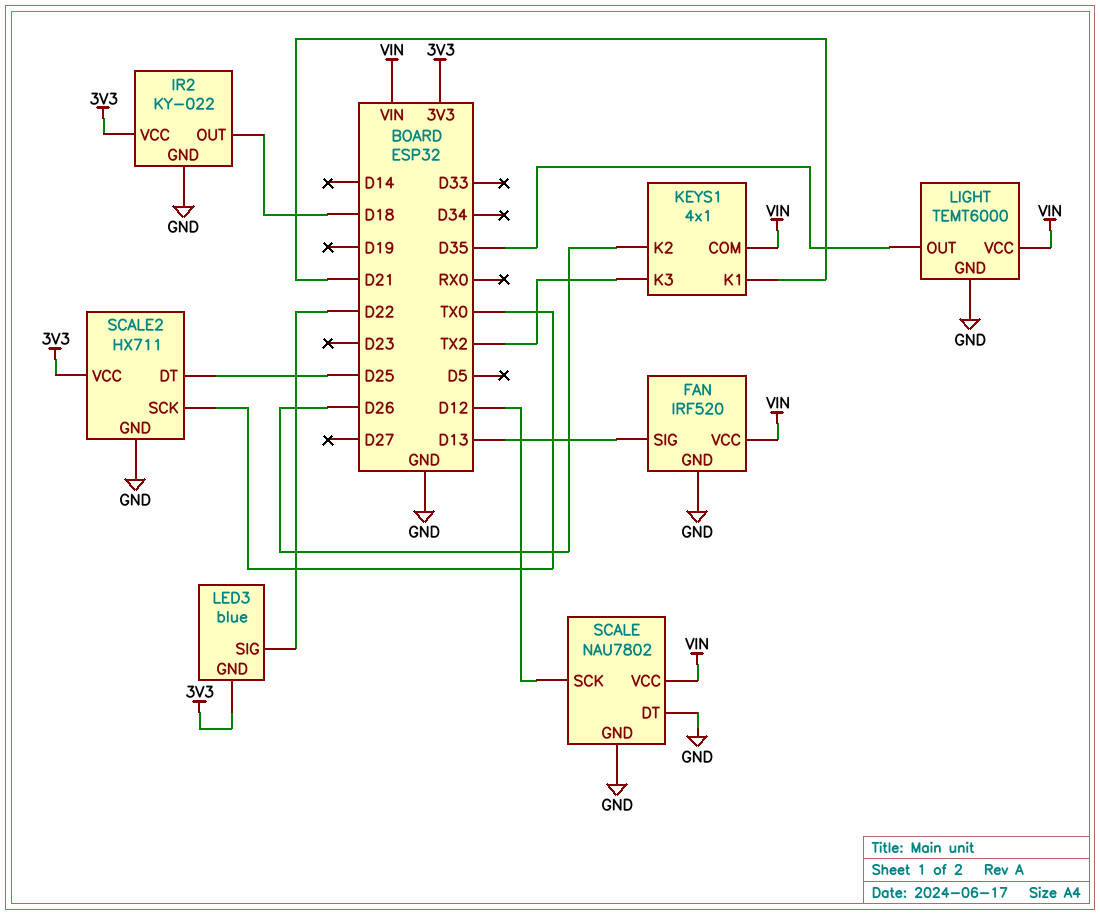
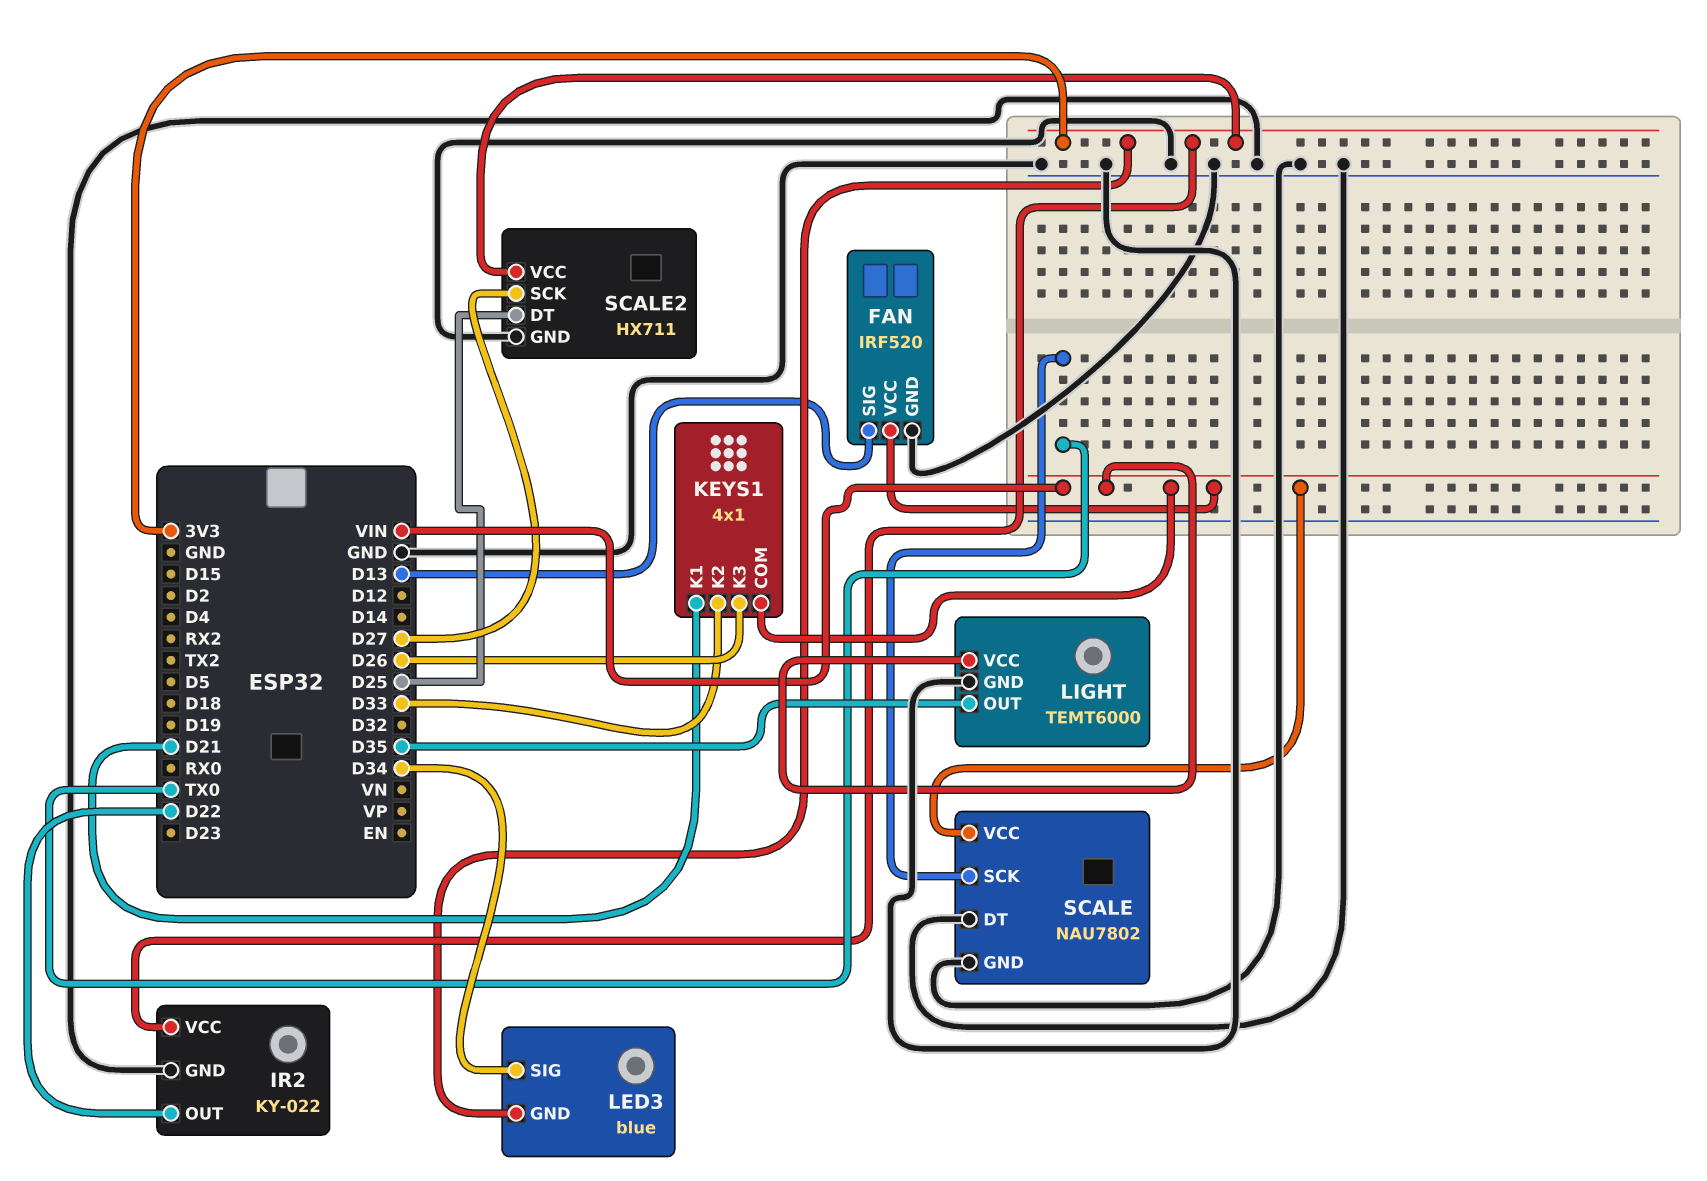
IR2 pin OUT: D18 -> D22
KEYS1 pin K2: D26 -> D33
KEYS1 pin K3: TX2 -> D26
LED3 pin SIG: D22 -> D34
SCALE pin SCK: D12 -> TX0
SCALE2 pin SCK: TX0 -> D27

